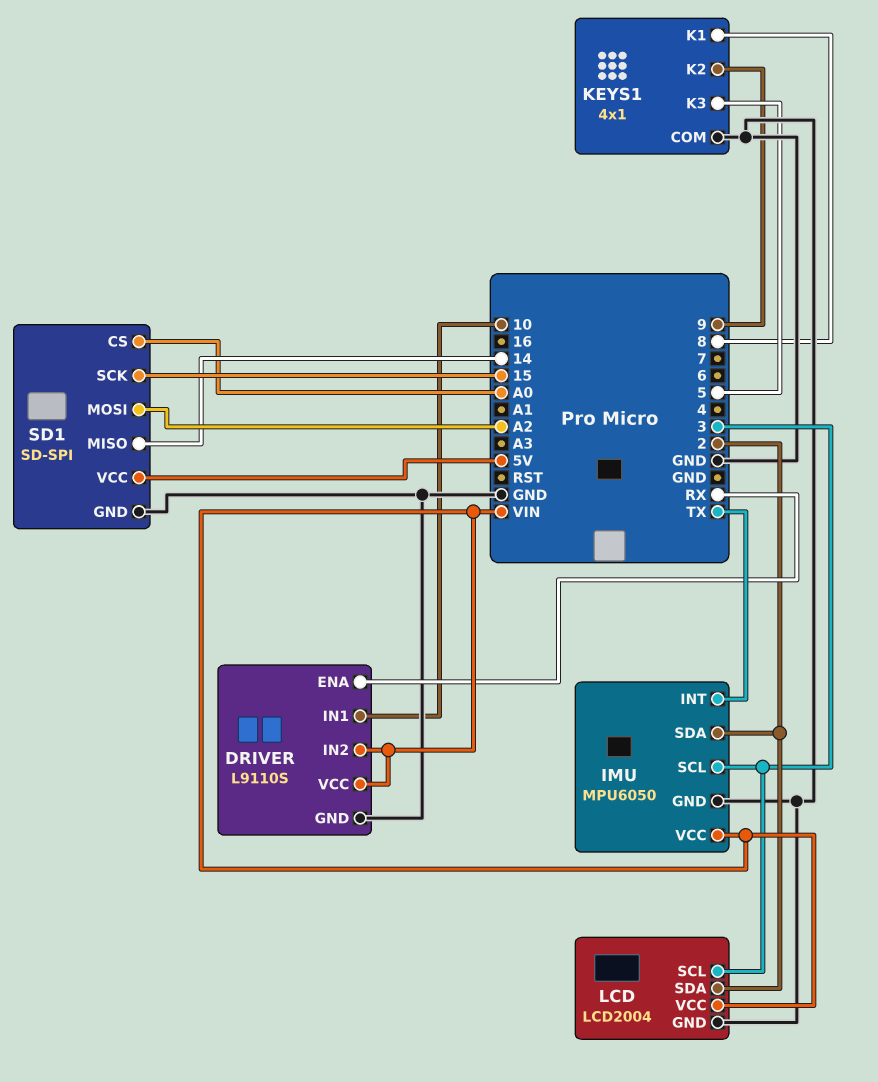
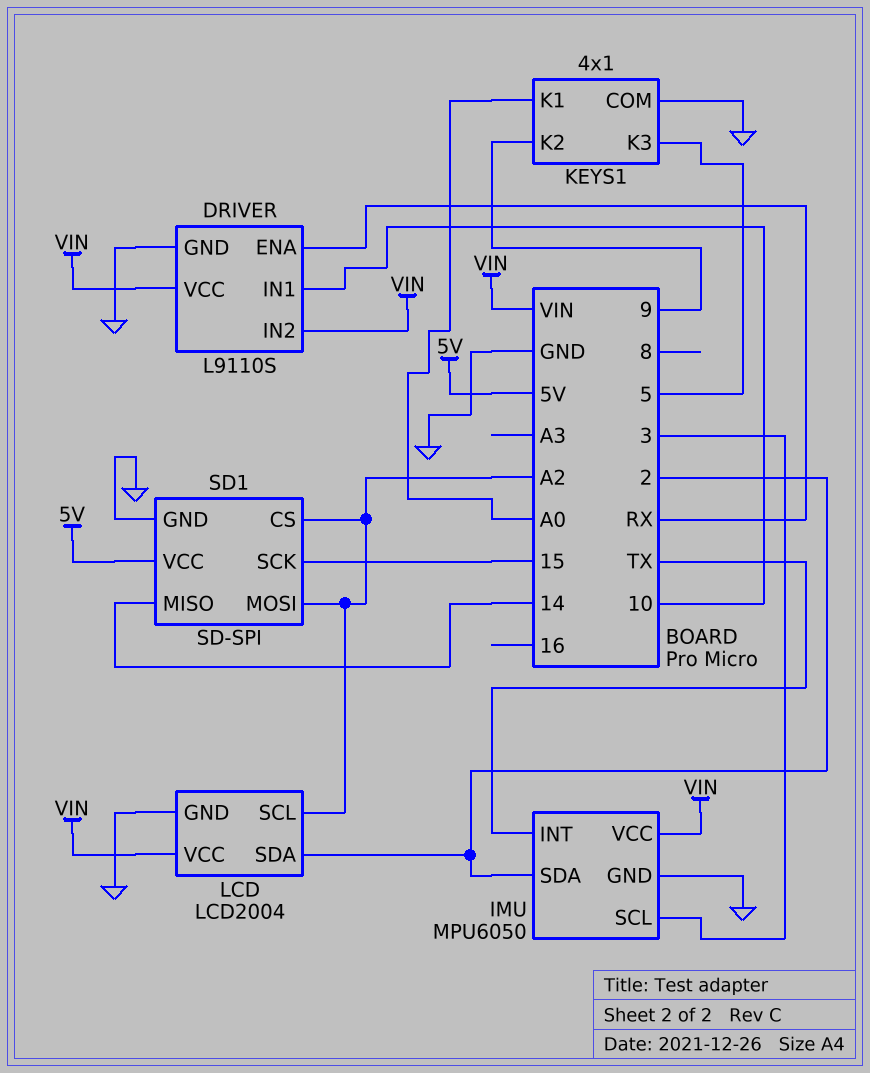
KEYS1 pin K1: 8 -> A0
LCD pin SCL: 3 -> A2
SD1 pin CS: A0 -> A2

